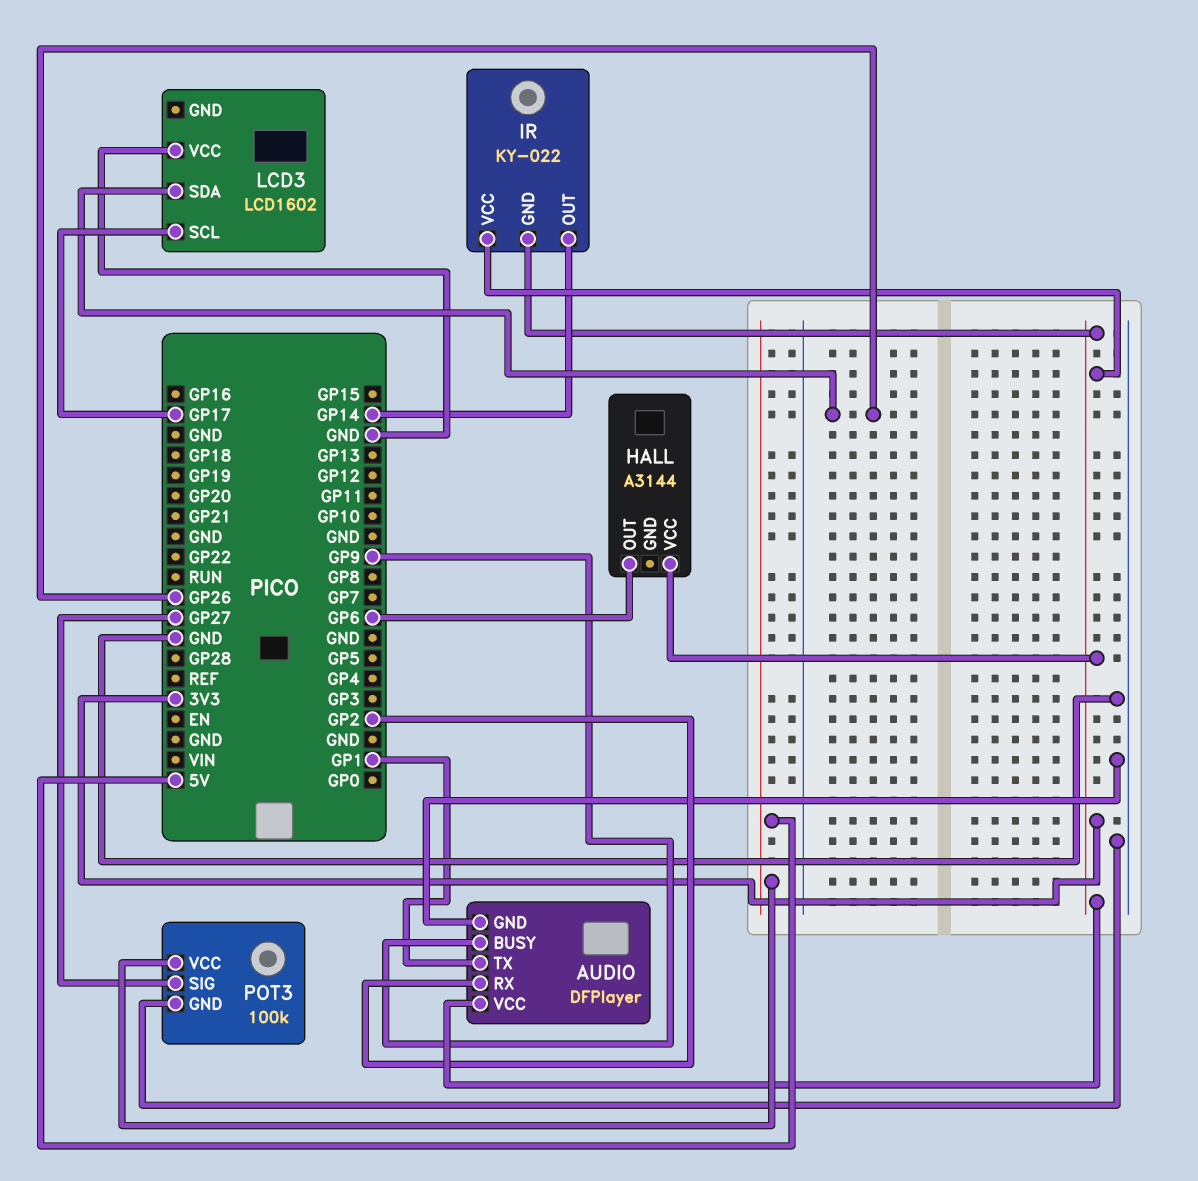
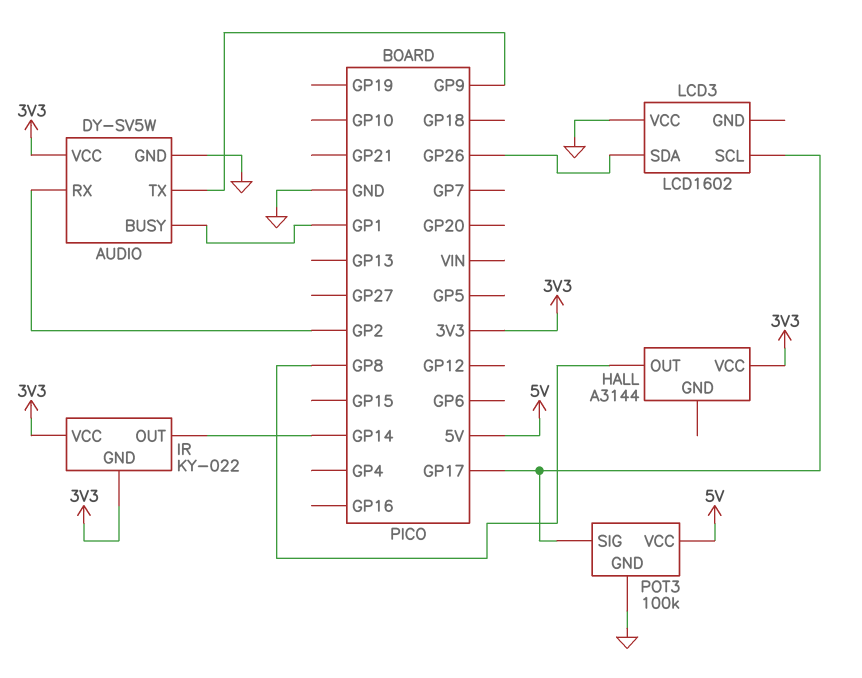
AUDIO: DFPlayer -> DY-SV5W
AUDIO pin BUSY: GP9 -> GP1
AUDIO pin TX: GP1 -> GP9
HALL pin OUT: GP6 -> GP8
POT3 pin SIG: GP27 -> GP17

